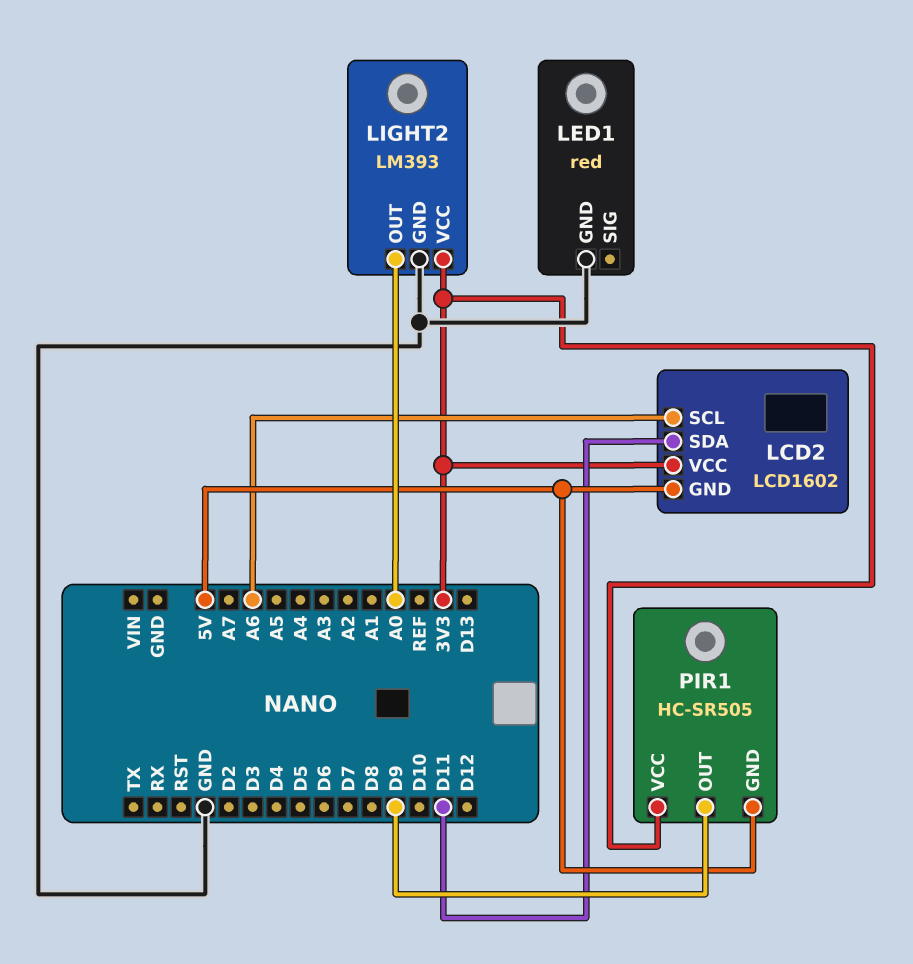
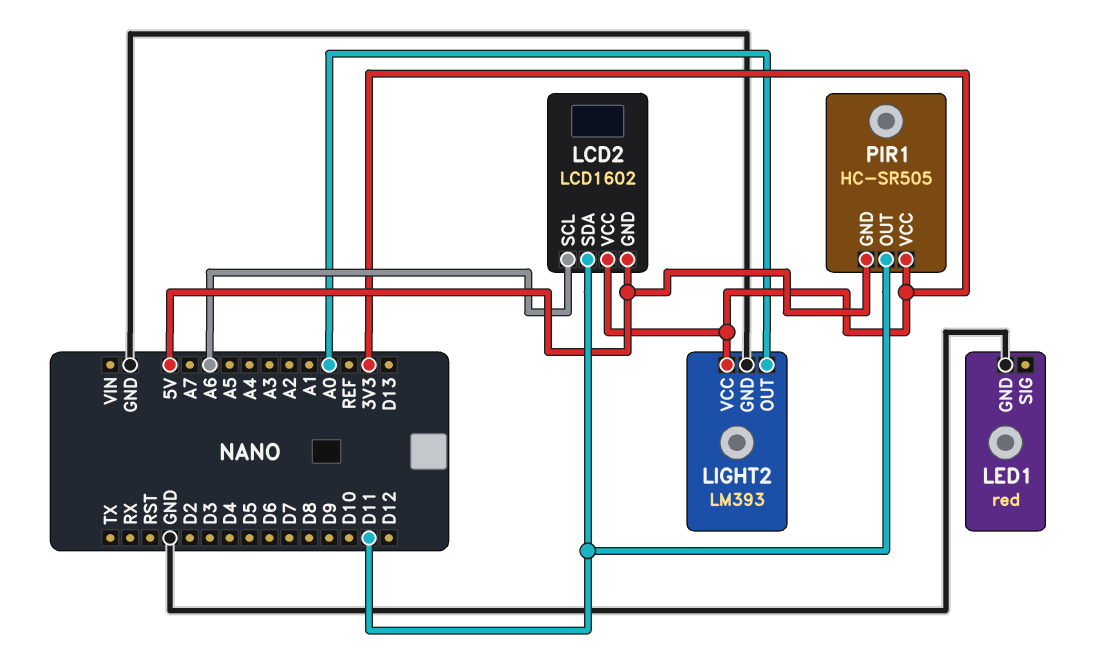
PIR1 pin OUT: D9 -> D11

